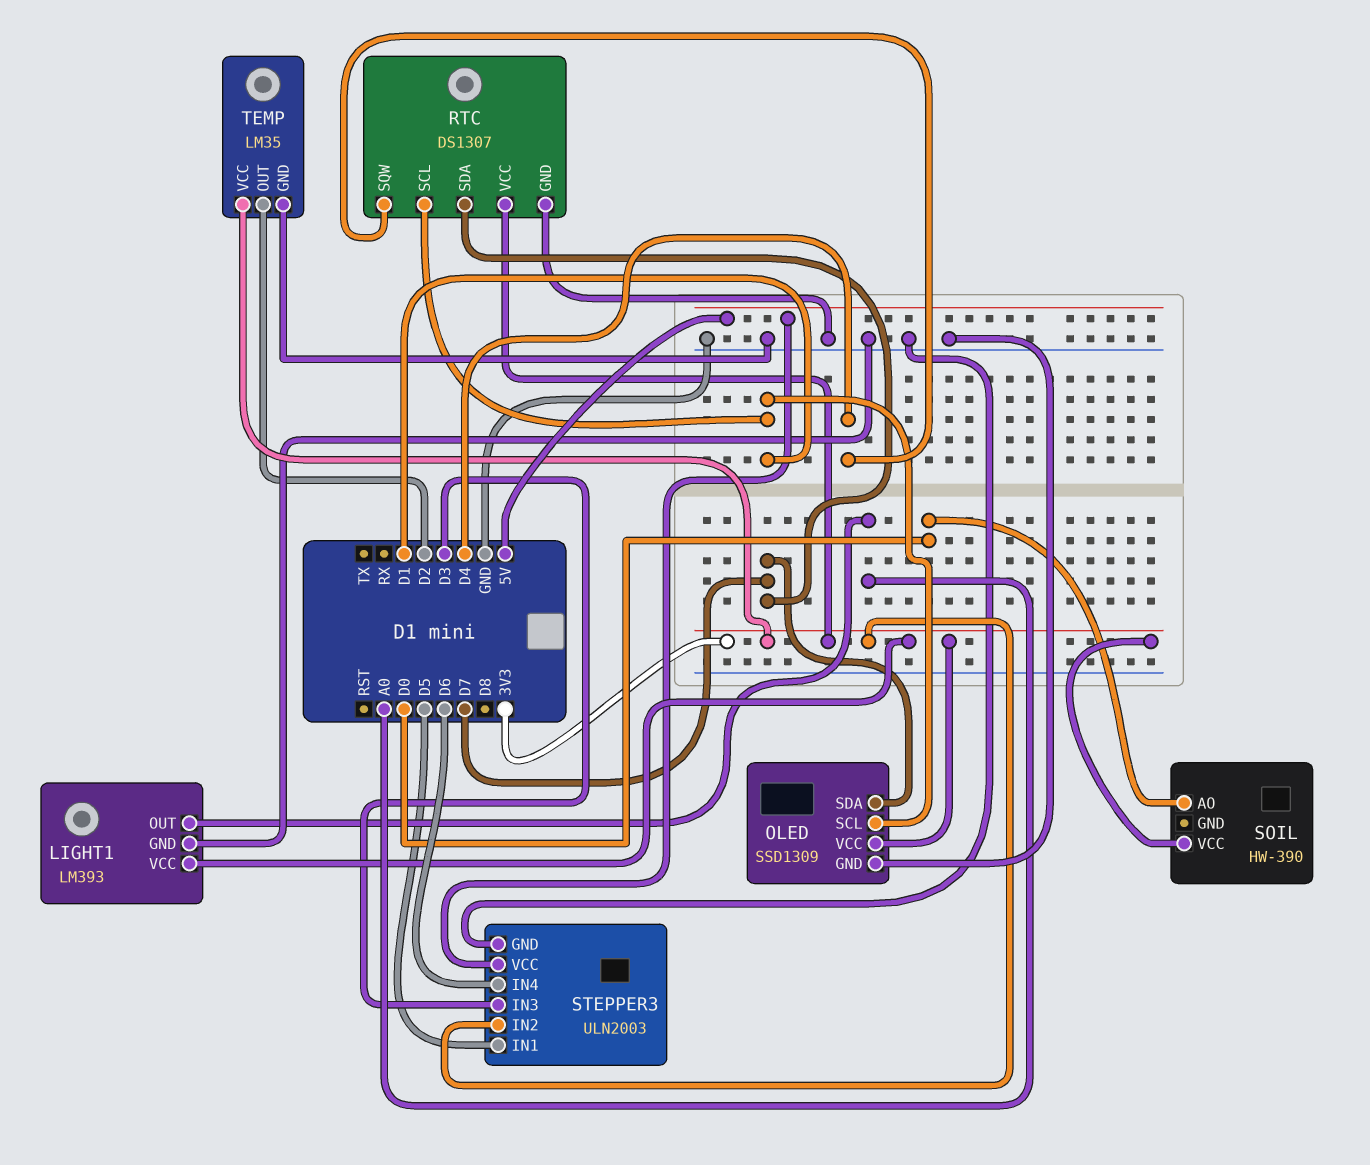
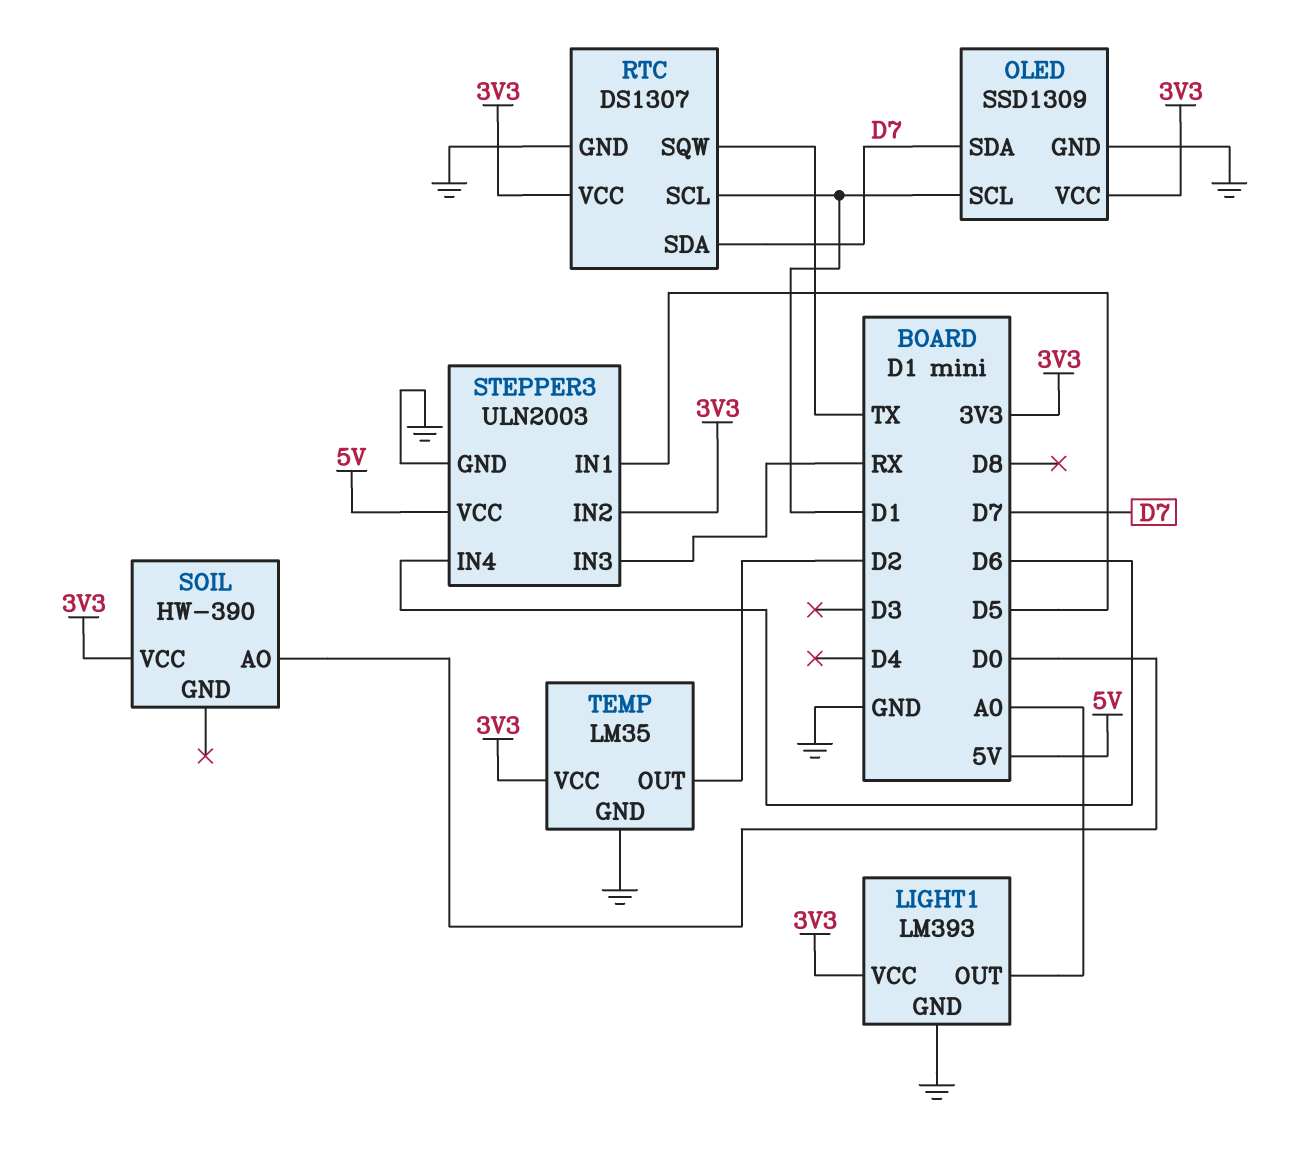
RTC pin SQW: D4 -> TX
STEPPER3 pin IN3: D3 -> RX

